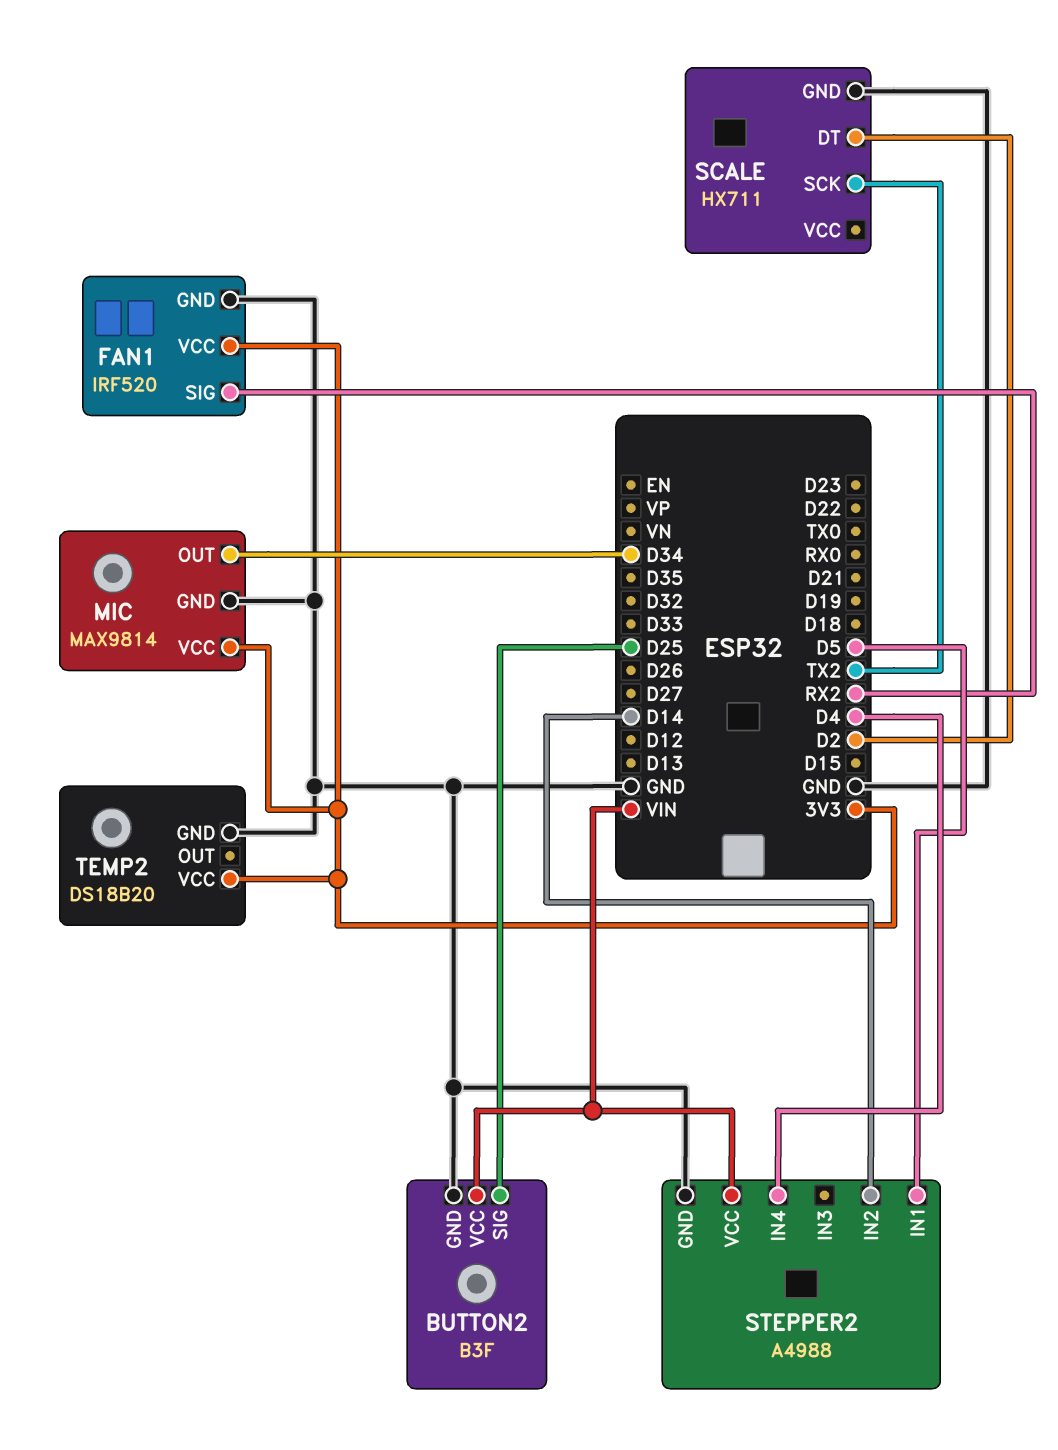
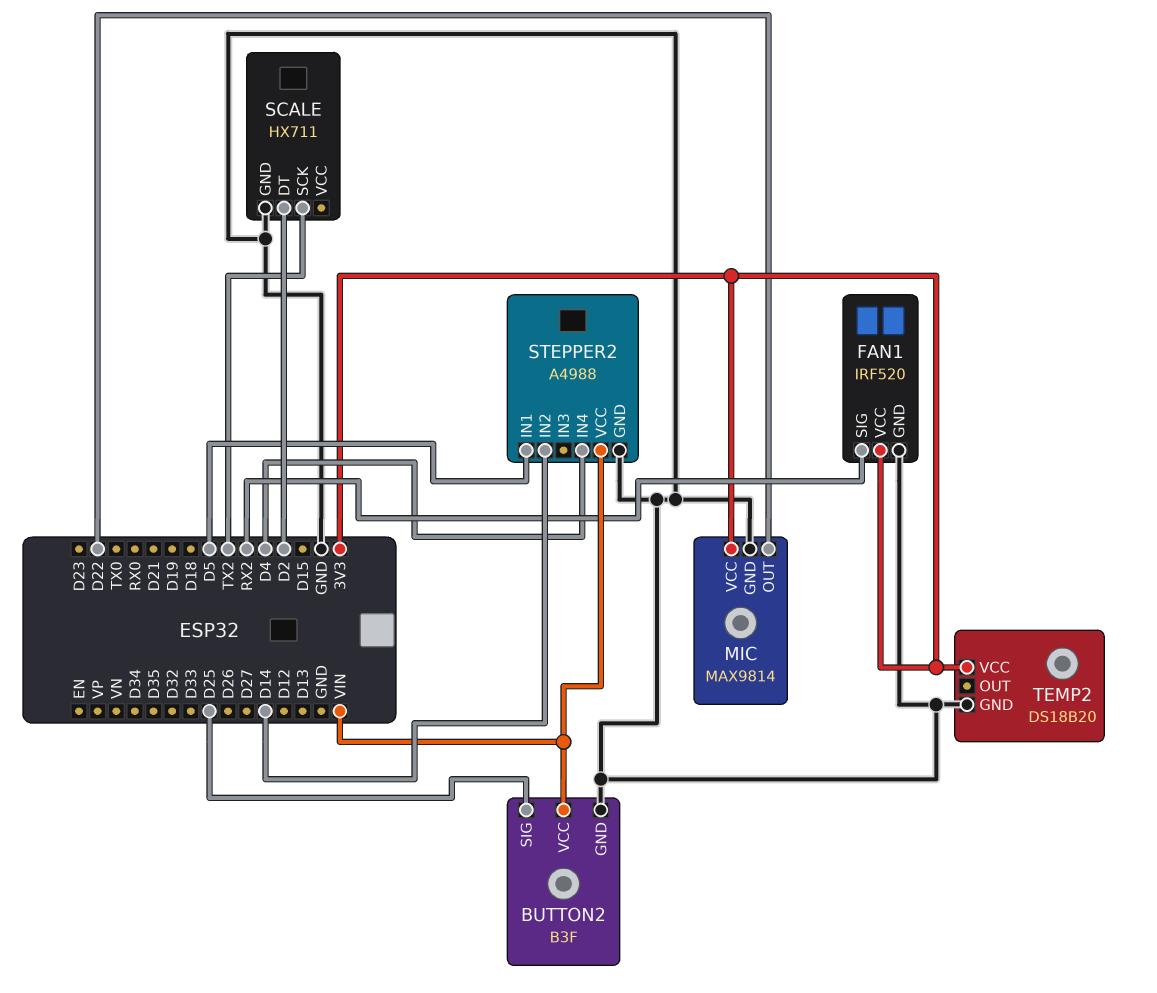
MIC pin OUT: D34 -> D22

